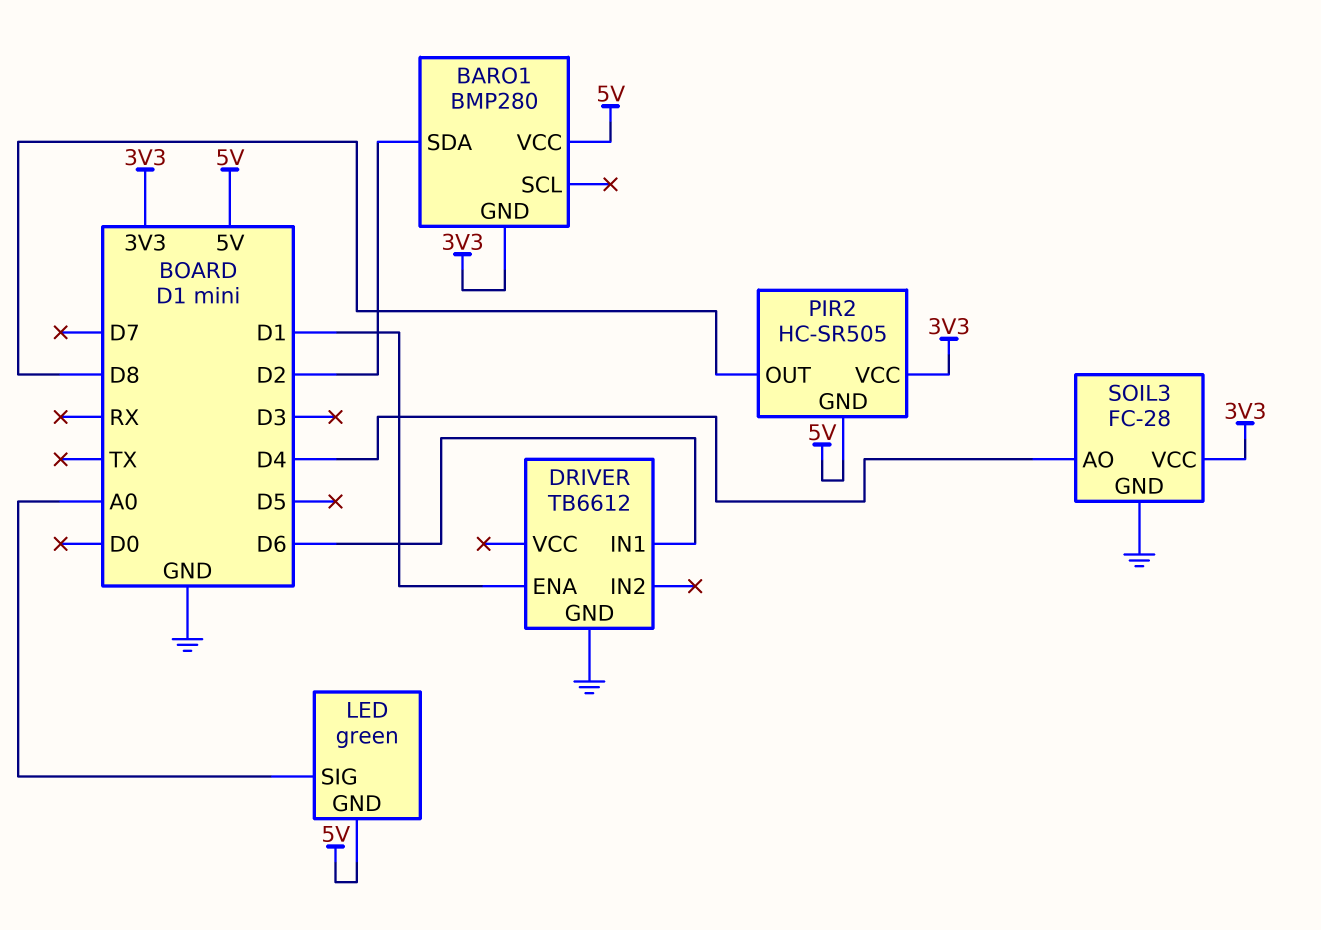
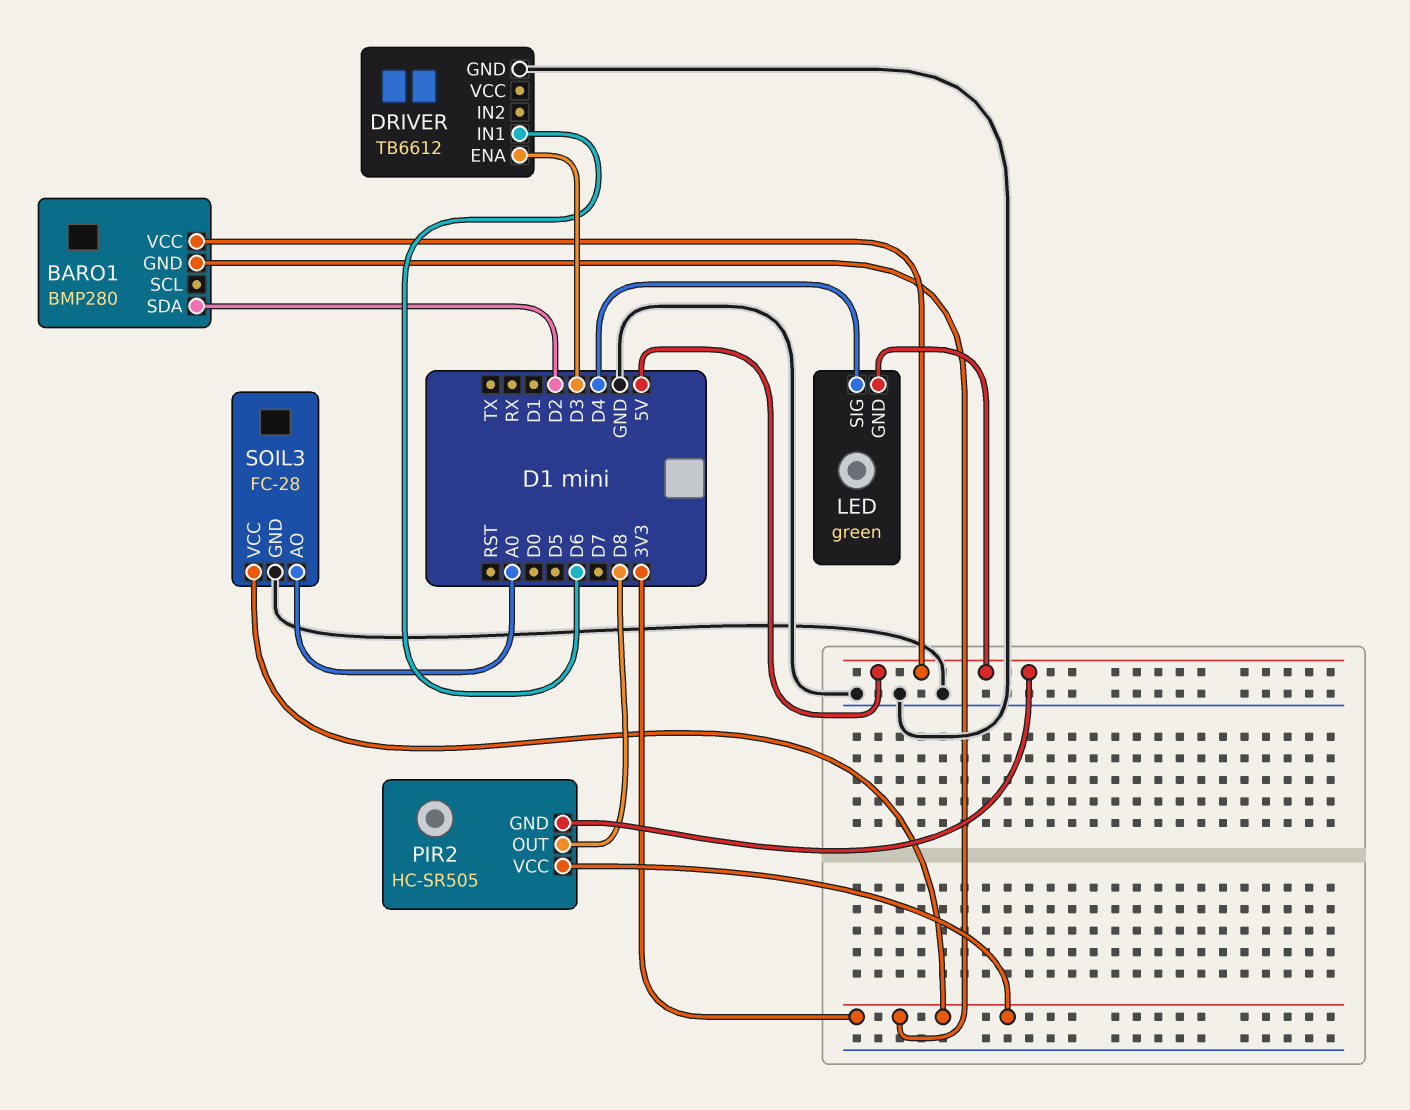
DRIVER pin ENA: D1 -> D3
LED pin SIG: A0 -> D4
SOIL3 pin AO: D4 -> A0

